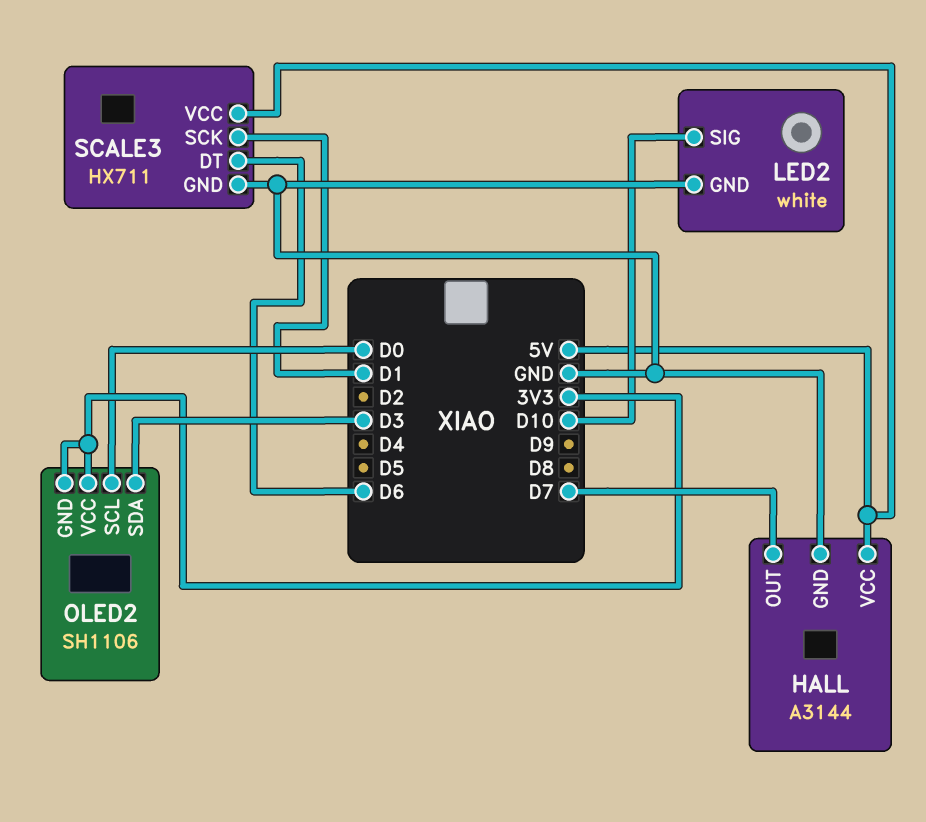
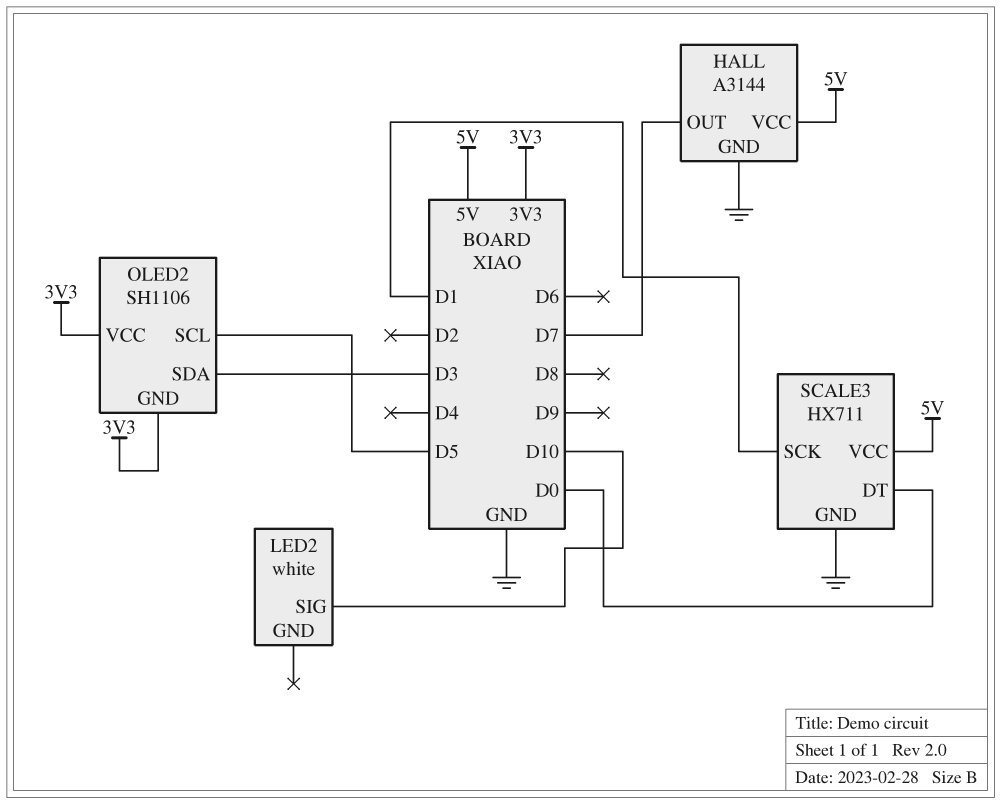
LED2 pin GND: GND -> none
OLED2 pin SCL: D0 -> D5
SCALE3 pin DT: D6 -> D0

